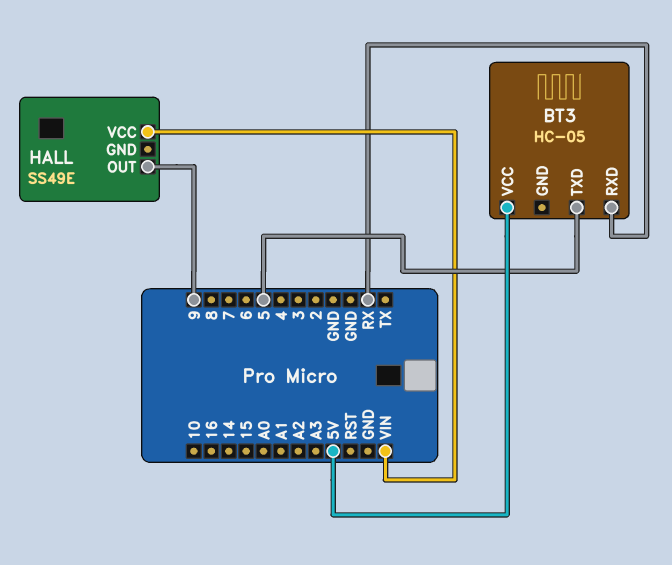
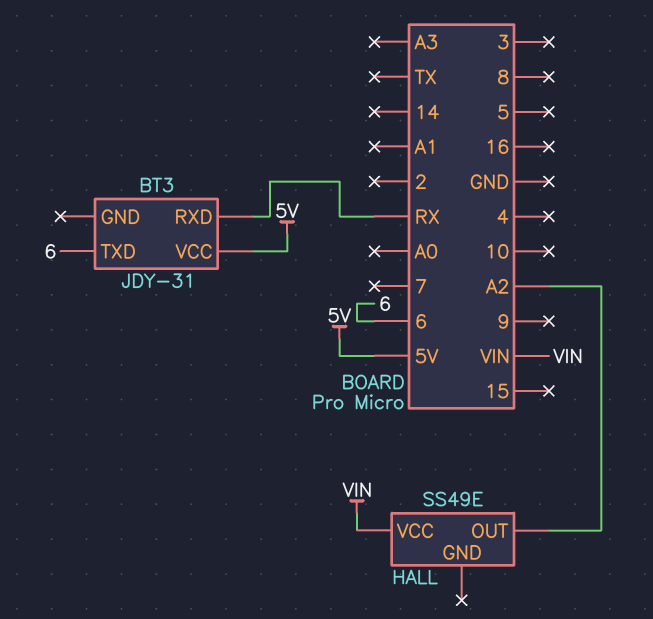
BT3: HC-05 -> JDY-31
BT3 pin TXD: 5 -> 6
HALL pin OUT: 9 -> A2

